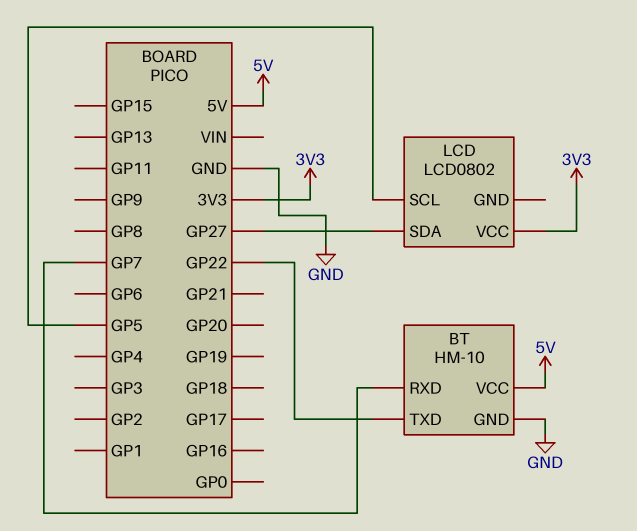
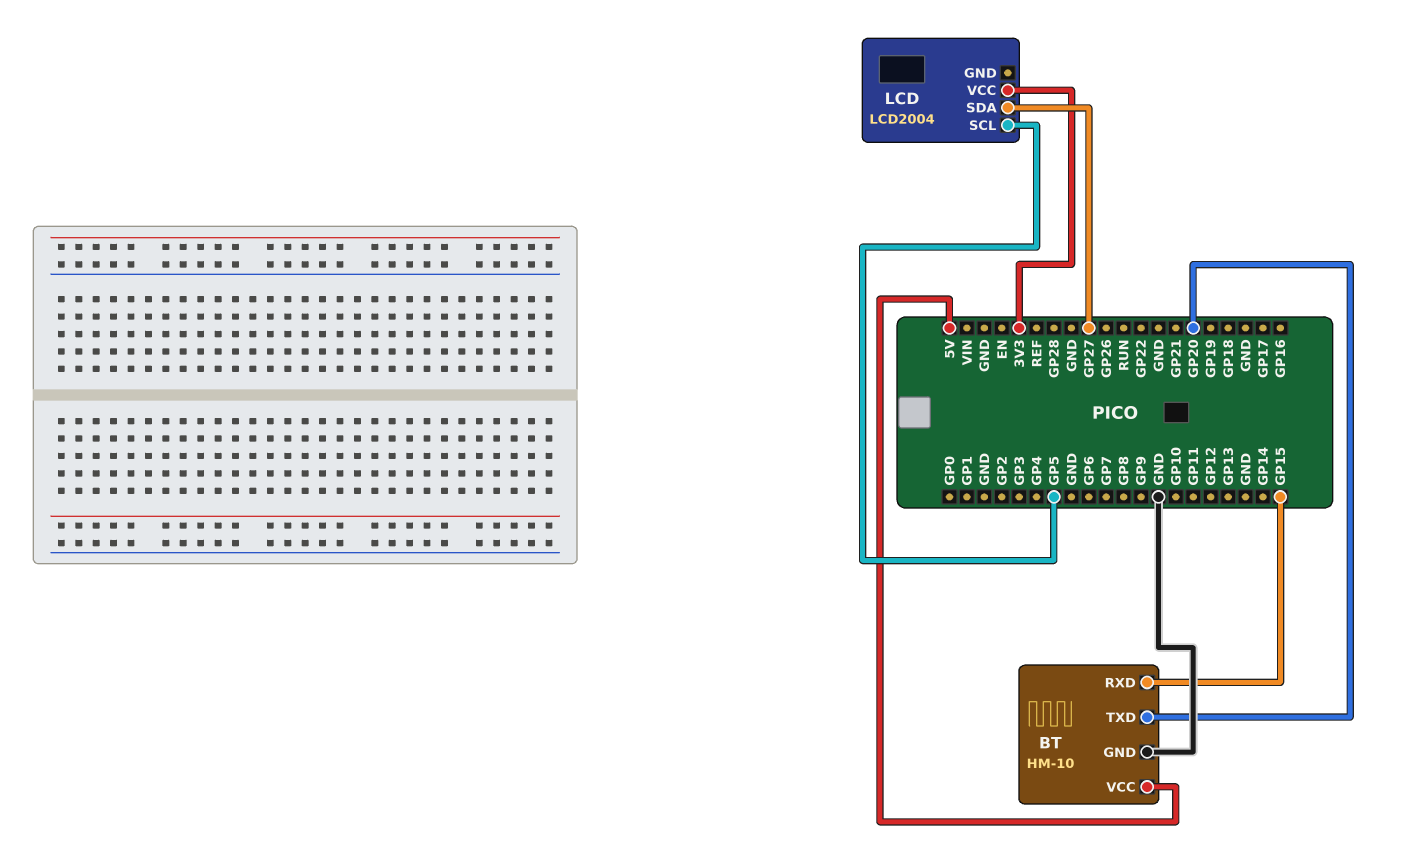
BT pin RXD: GP7 -> GP15
BT pin TXD: GP22 -> GP20
LCD: LCD0802 -> LCD2004

